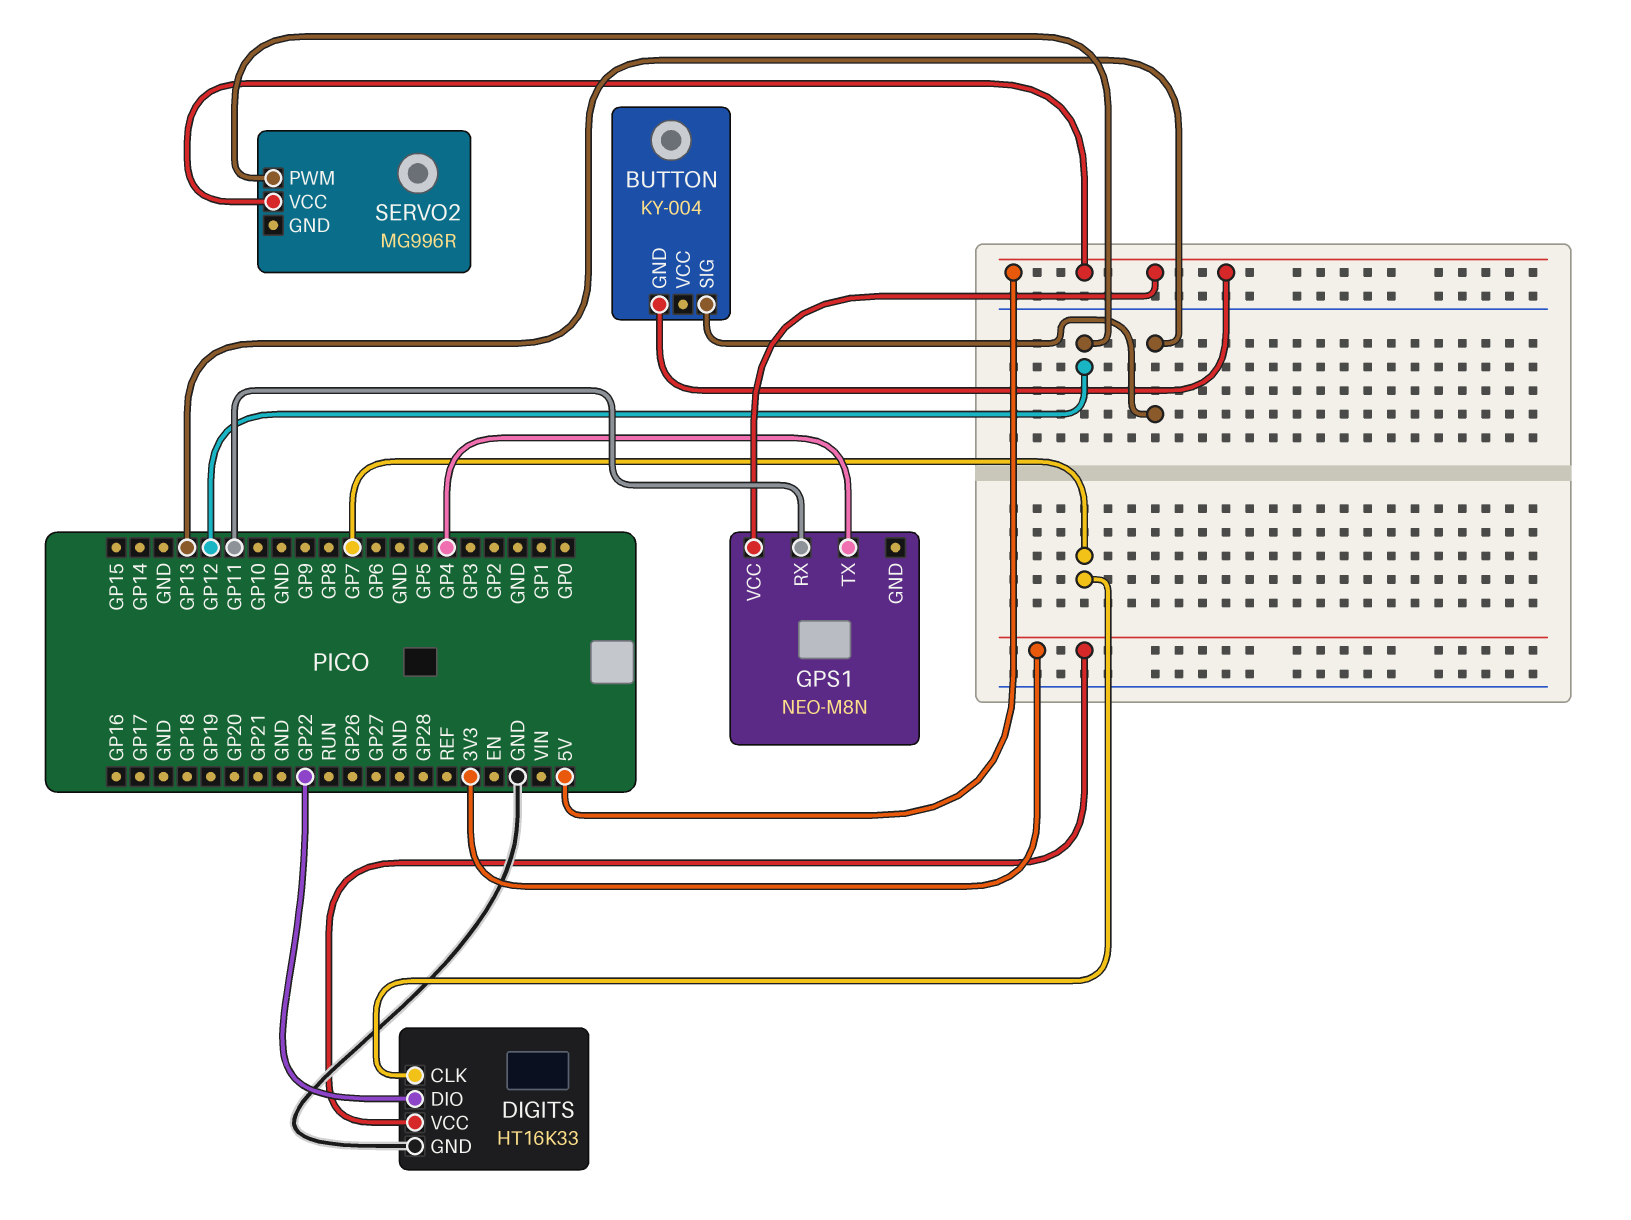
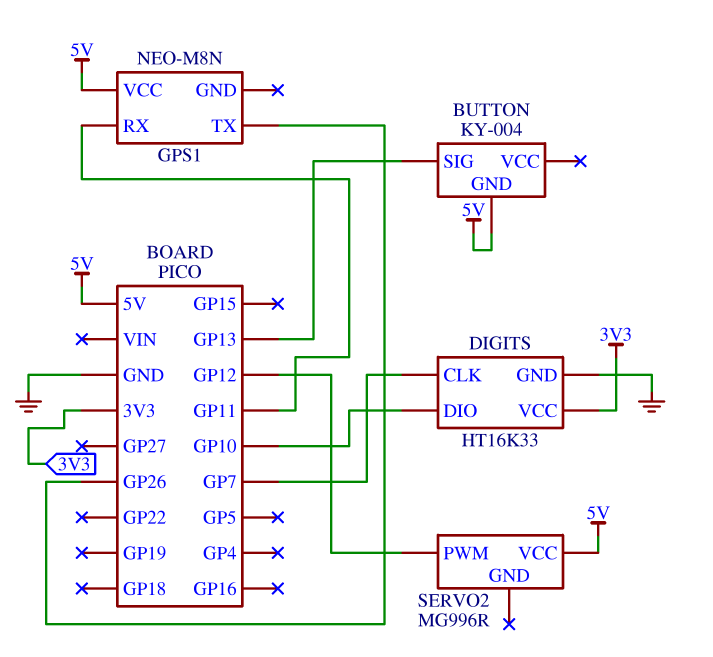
DIGITS pin DIO: GP22 -> GP10
GPS1 pin TX: GP4 -> GP26

